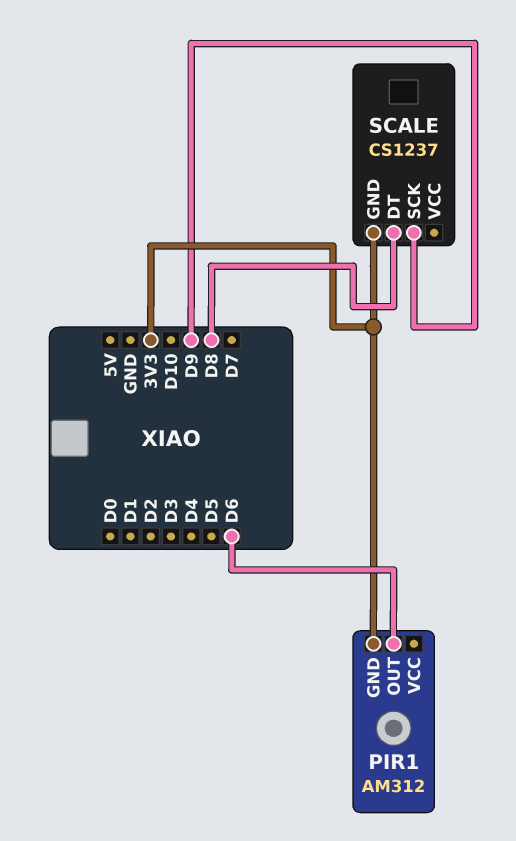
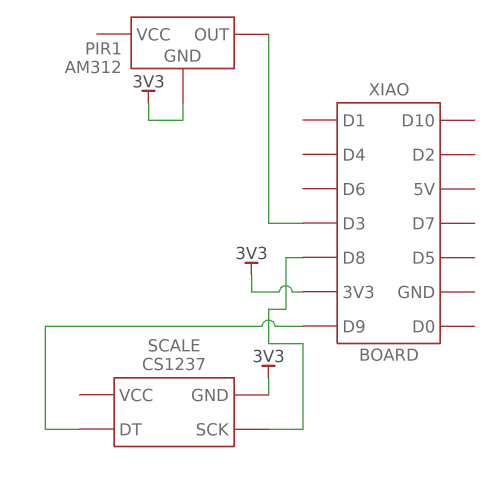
PIR1 pin OUT: D6 -> D3
SCALE pin DT: D8 -> D9
SCALE pin SCK: D9 -> D8

